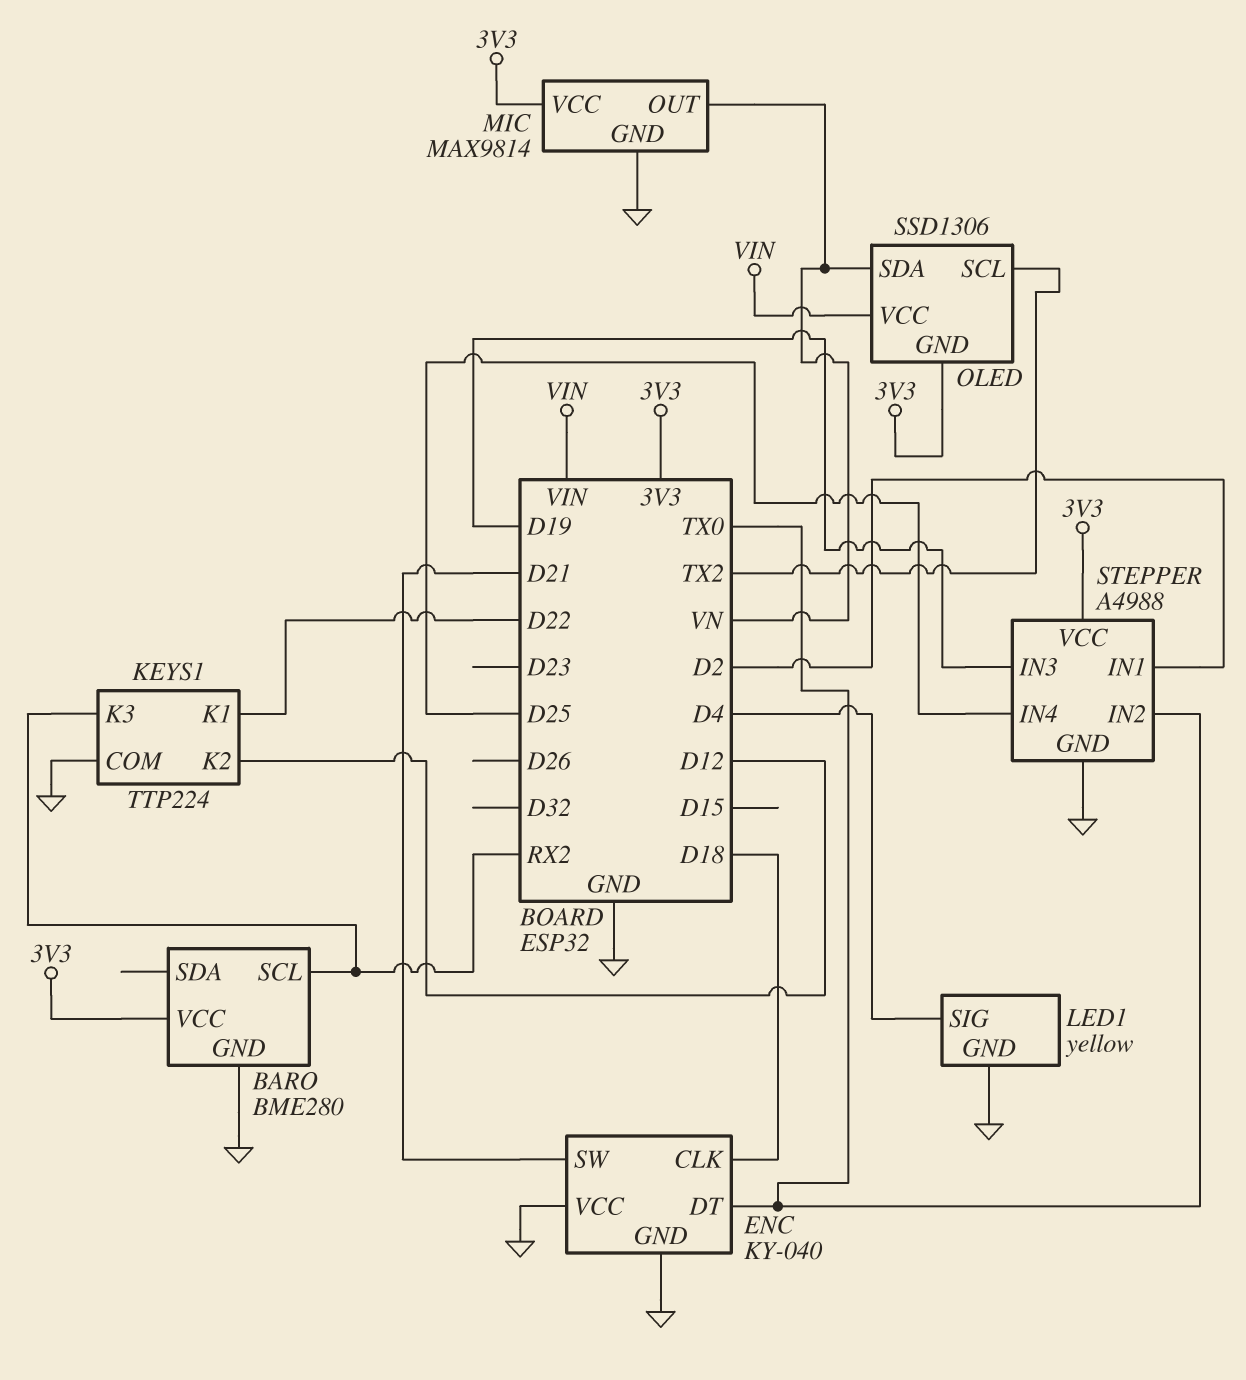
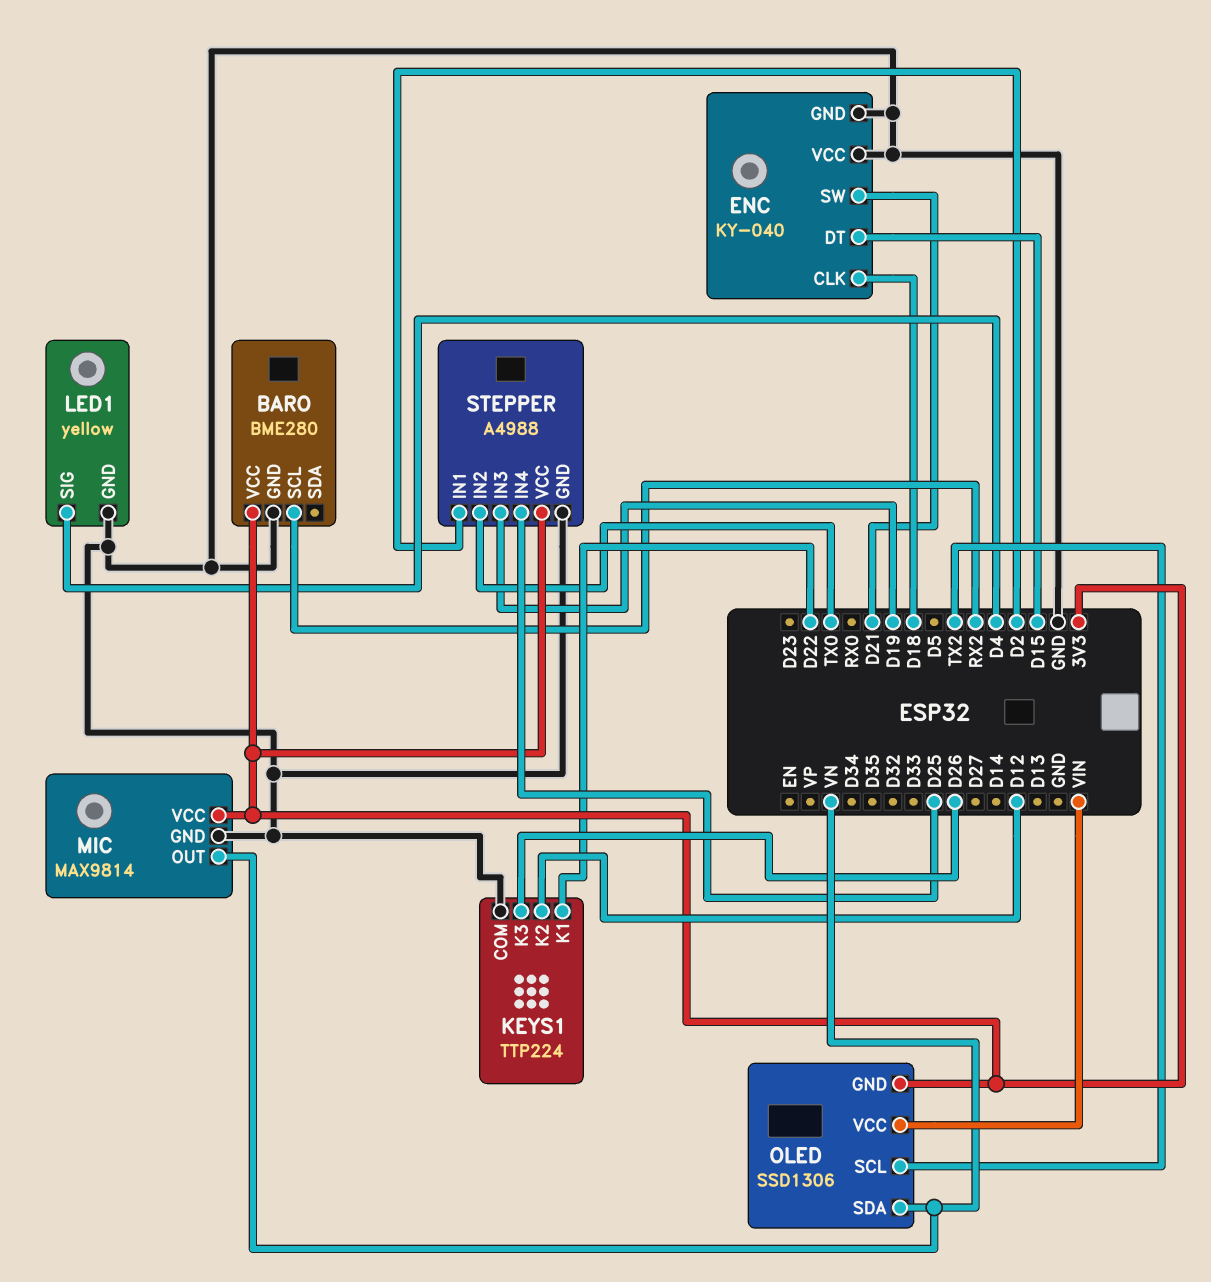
ENC pin DT: TX0 -> D15
KEYS1 pin K3: RX2 -> D26

